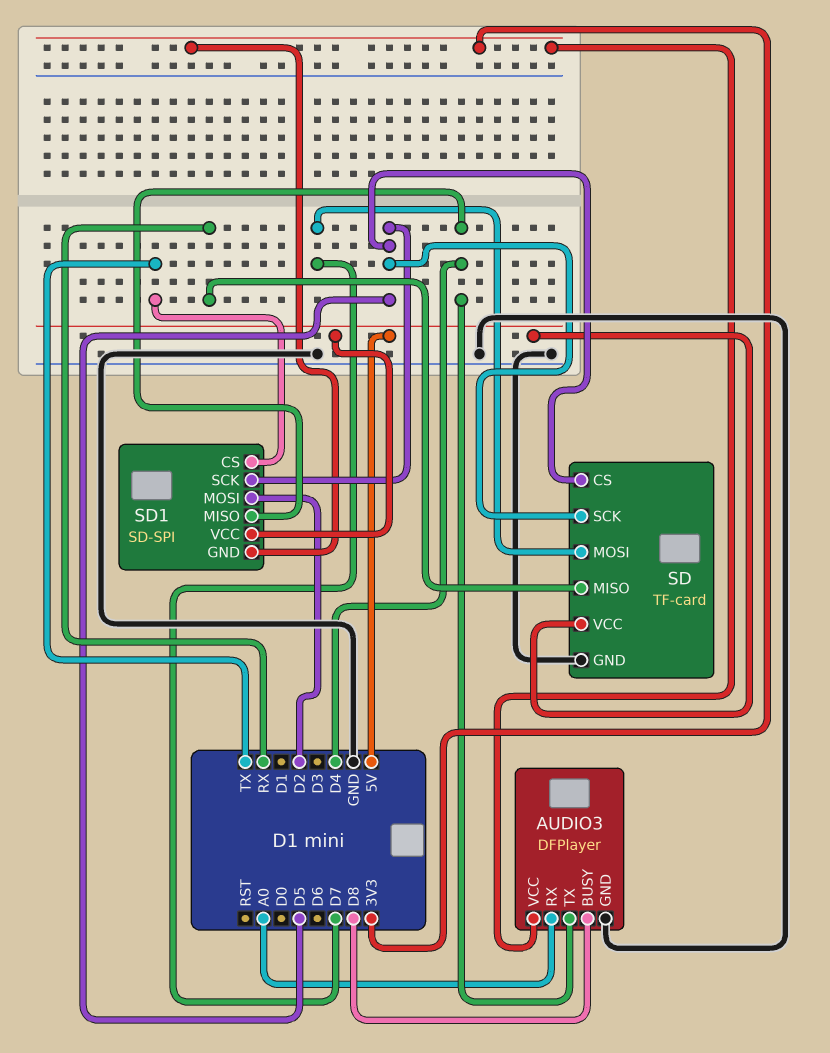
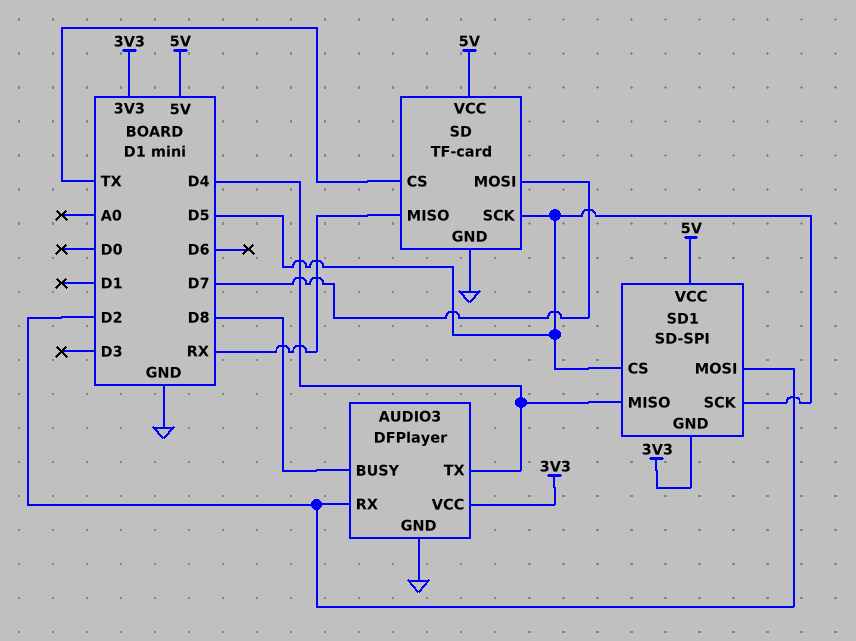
AUDIO3 pin RX: A0 -> D2
SD pin CS: D5 -> TX
SD1 pin CS: TX -> D5

